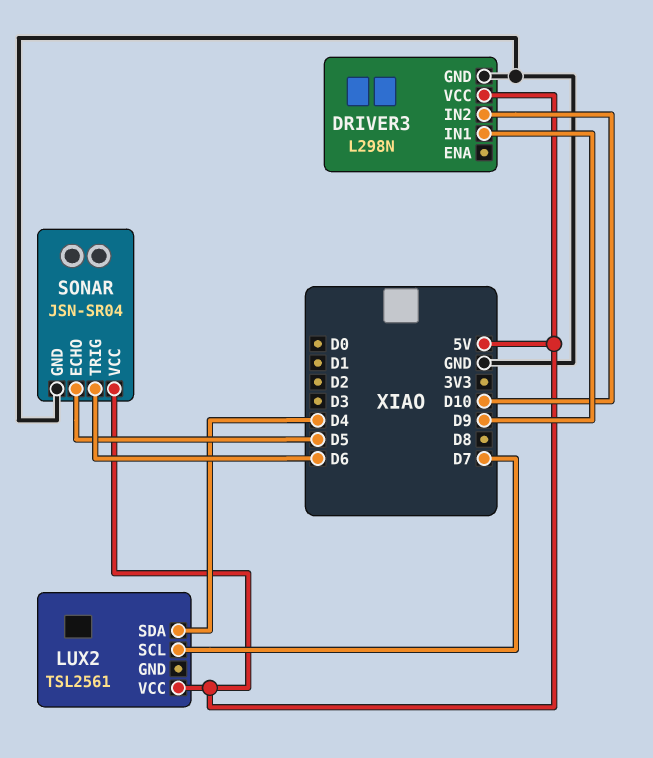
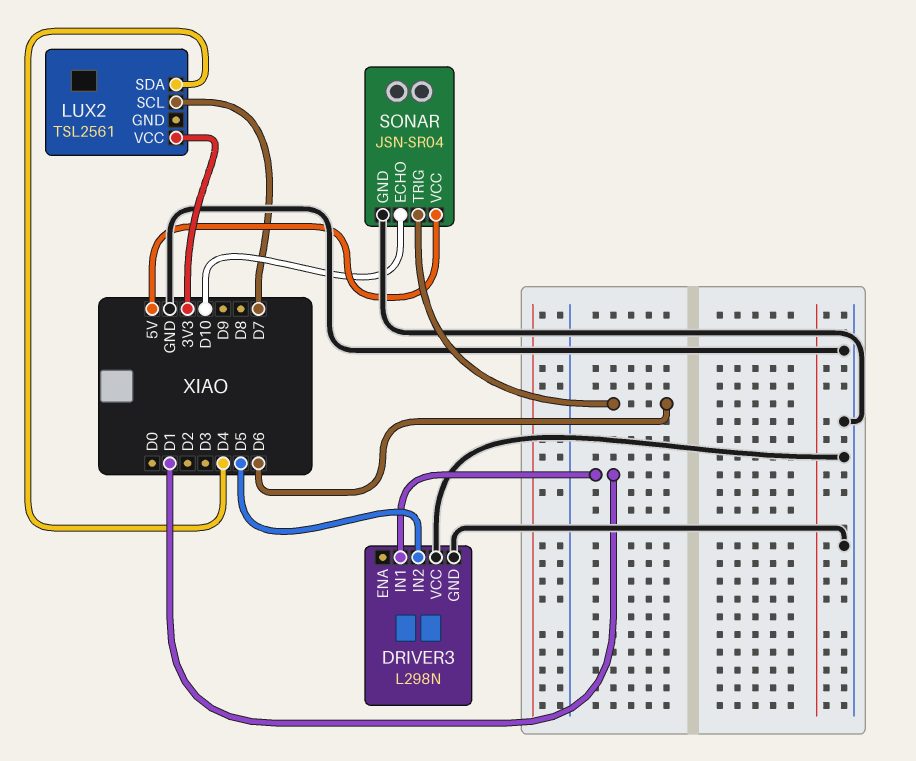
DRIVER3 pin IN1: D9 -> D1
DRIVER3 pin IN2: D10 -> D5
DRIVER3 pin VCC: 5V -> GND
LUX2 pin VCC: 5V -> 3V3
SONAR pin ECHO: D5 -> D10

